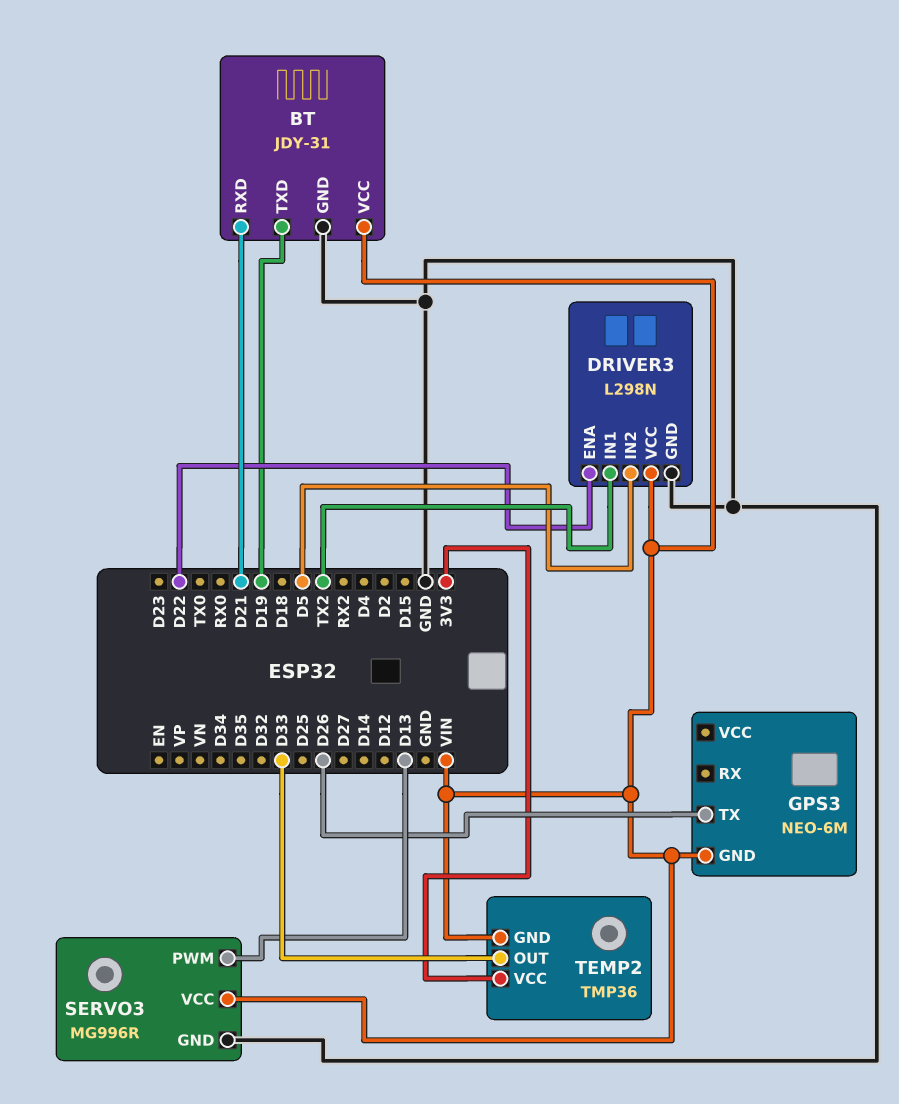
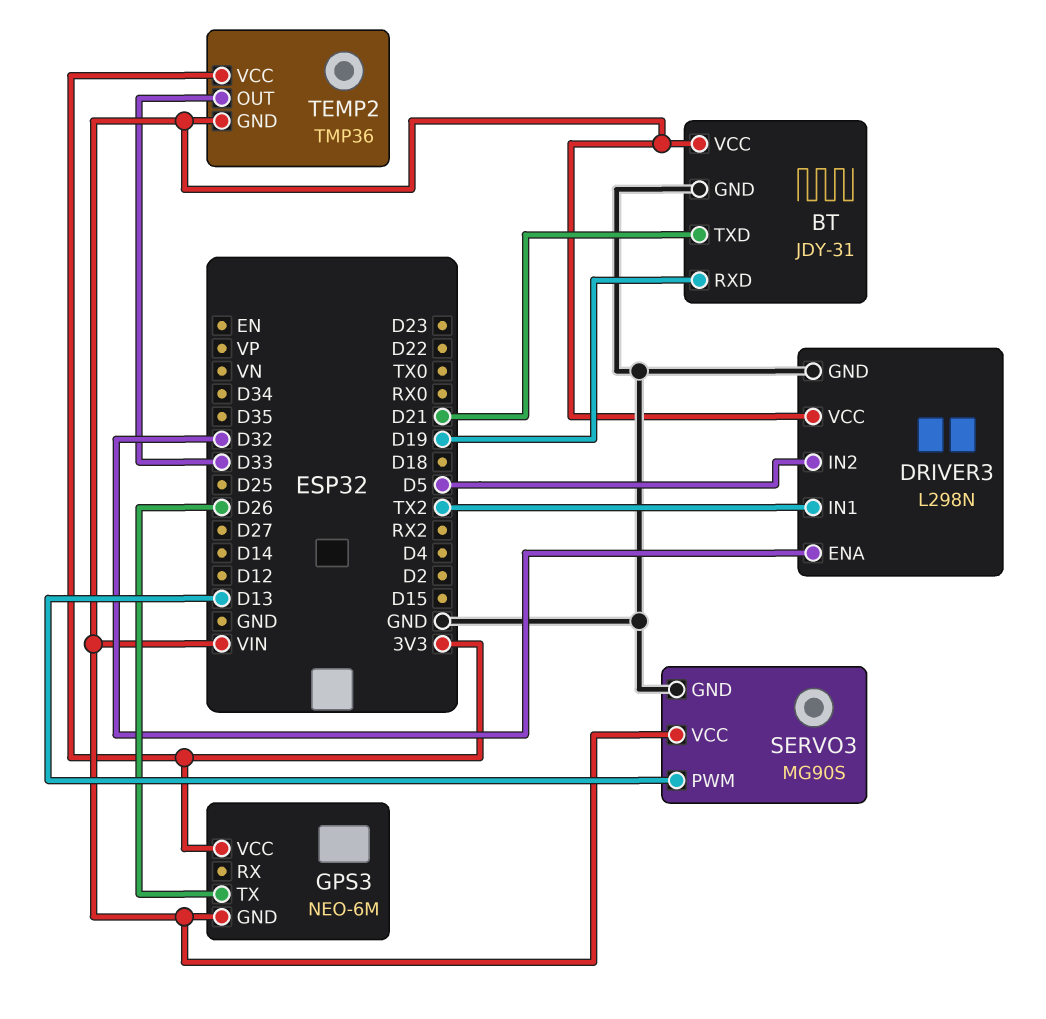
BT pin RXD: D21 -> D19
BT pin TXD: D19 -> D21
DRIVER3 pin ENA: D22 -> D32
GPS3 pin VCC: none -> 3V3
SERVO3: MG996R -> MG90S

